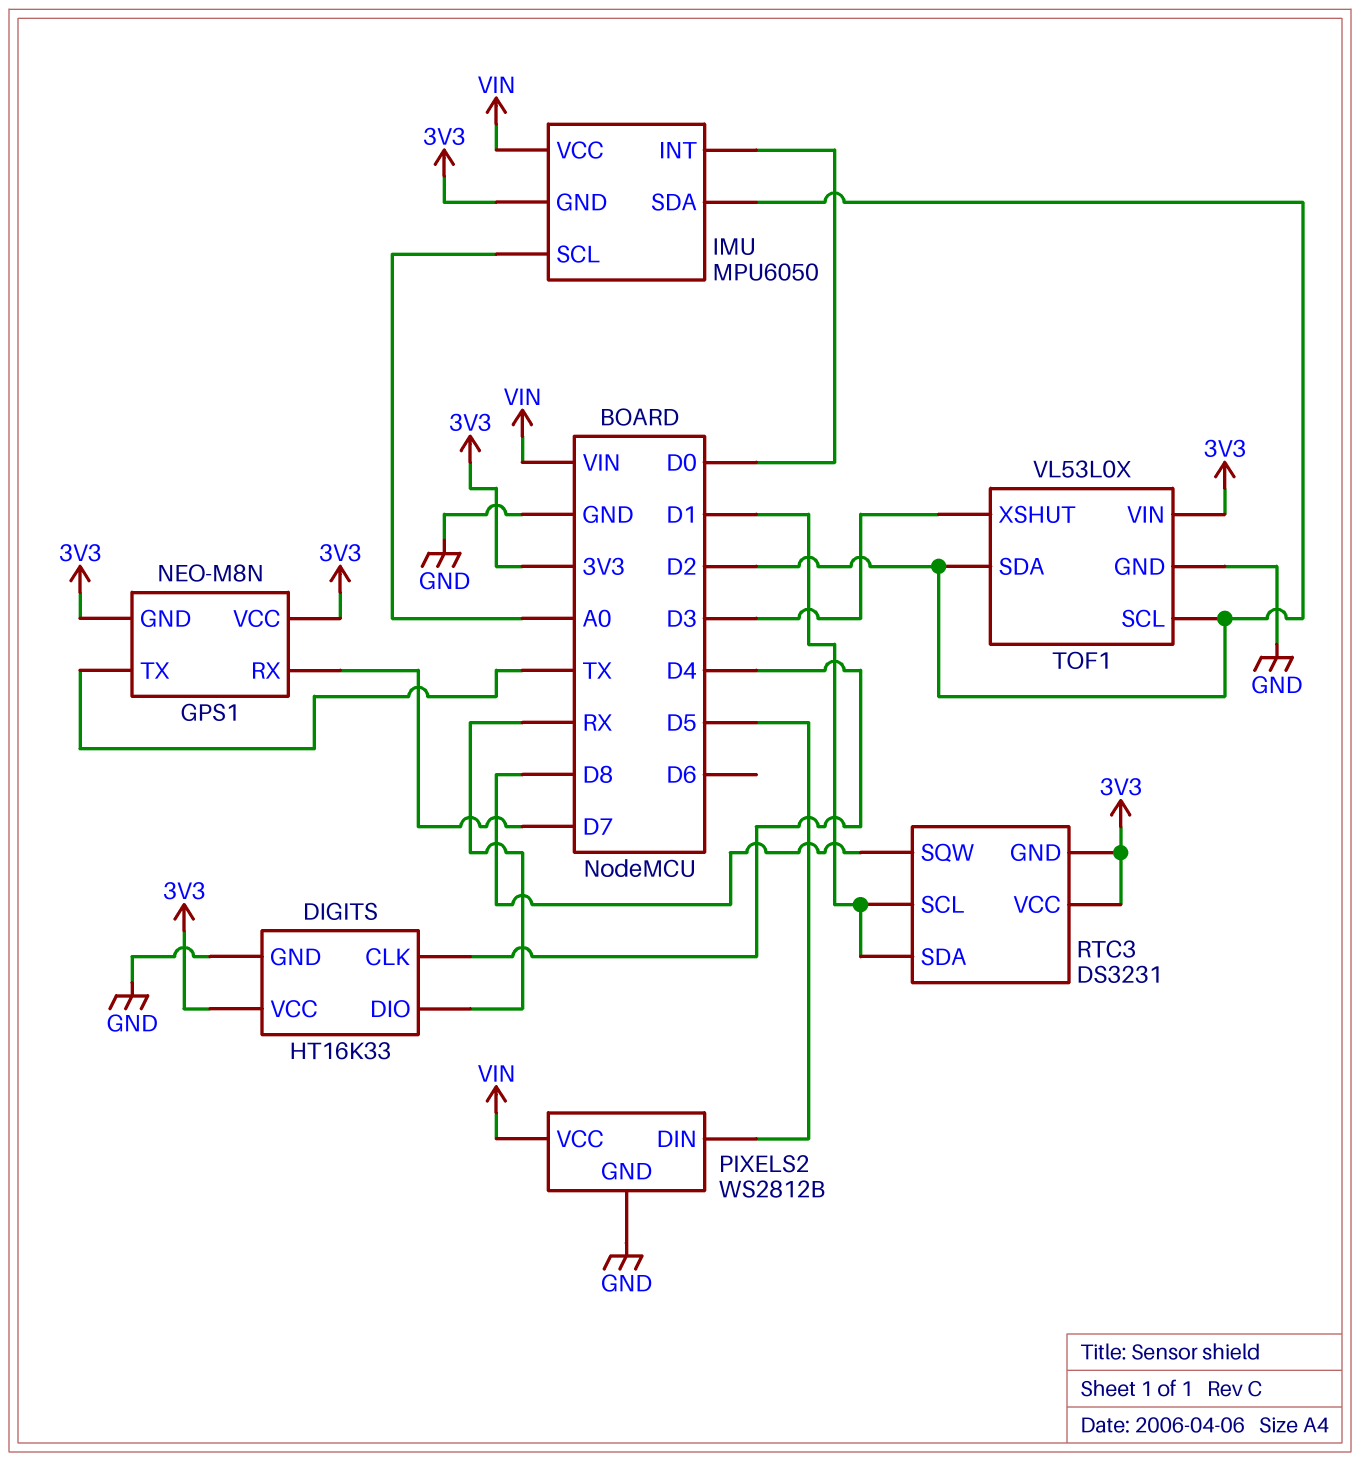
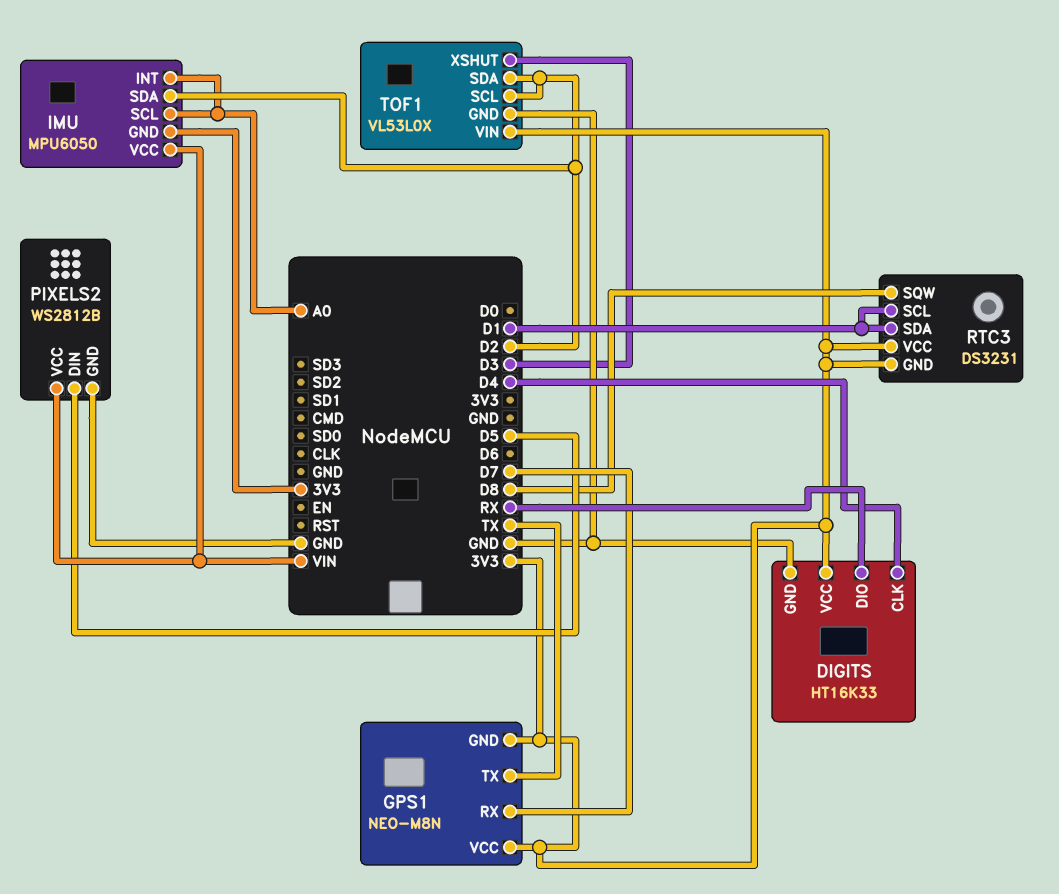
IMU pin INT: D0 -> A0

